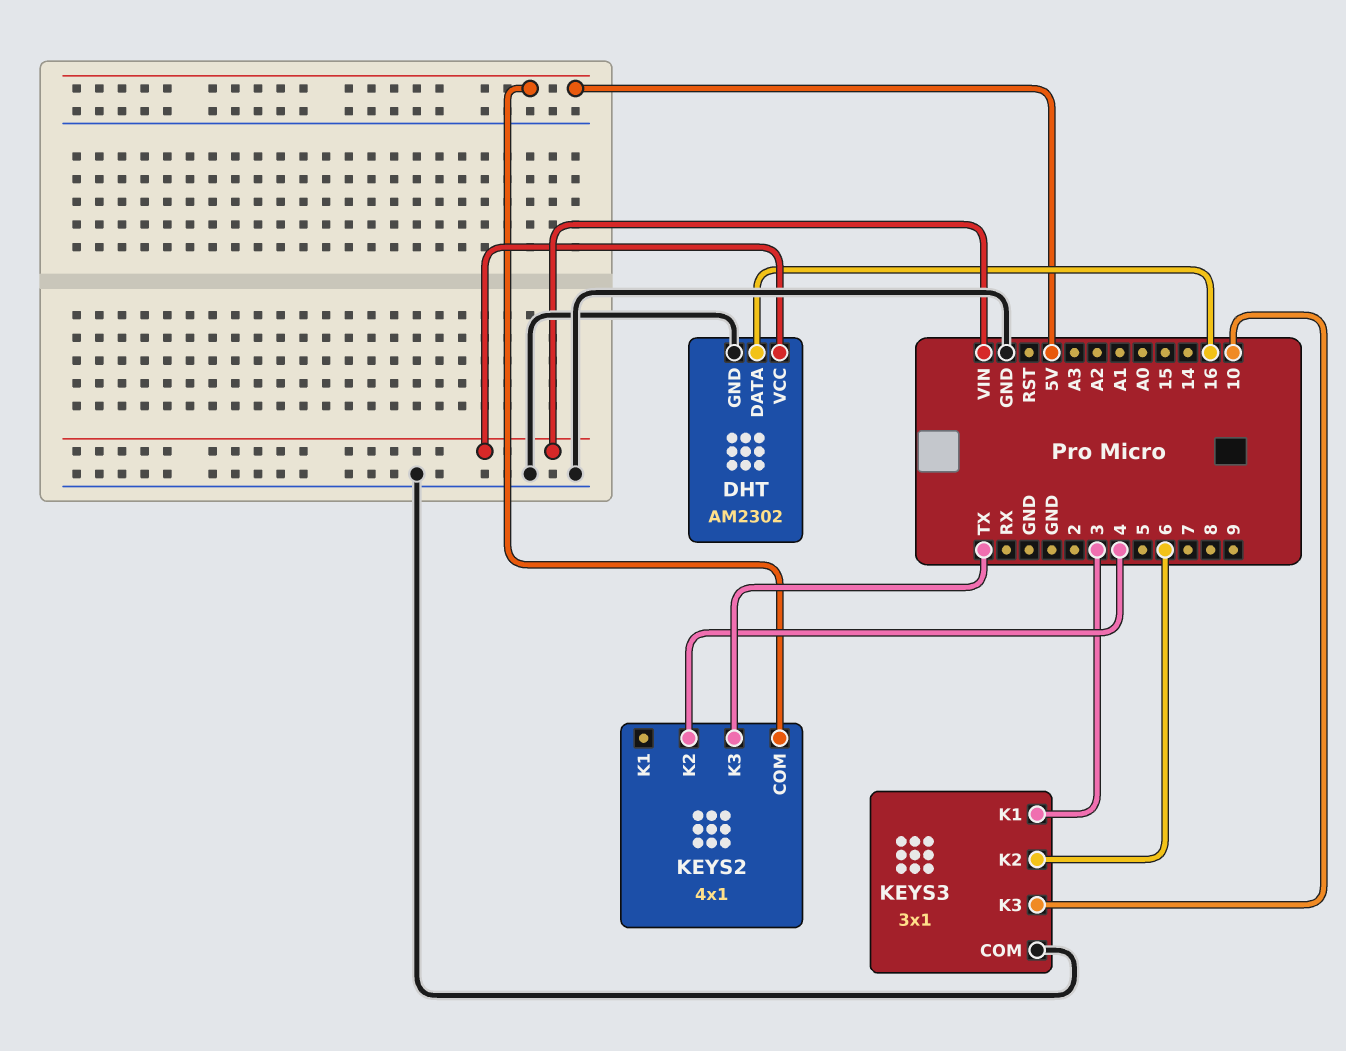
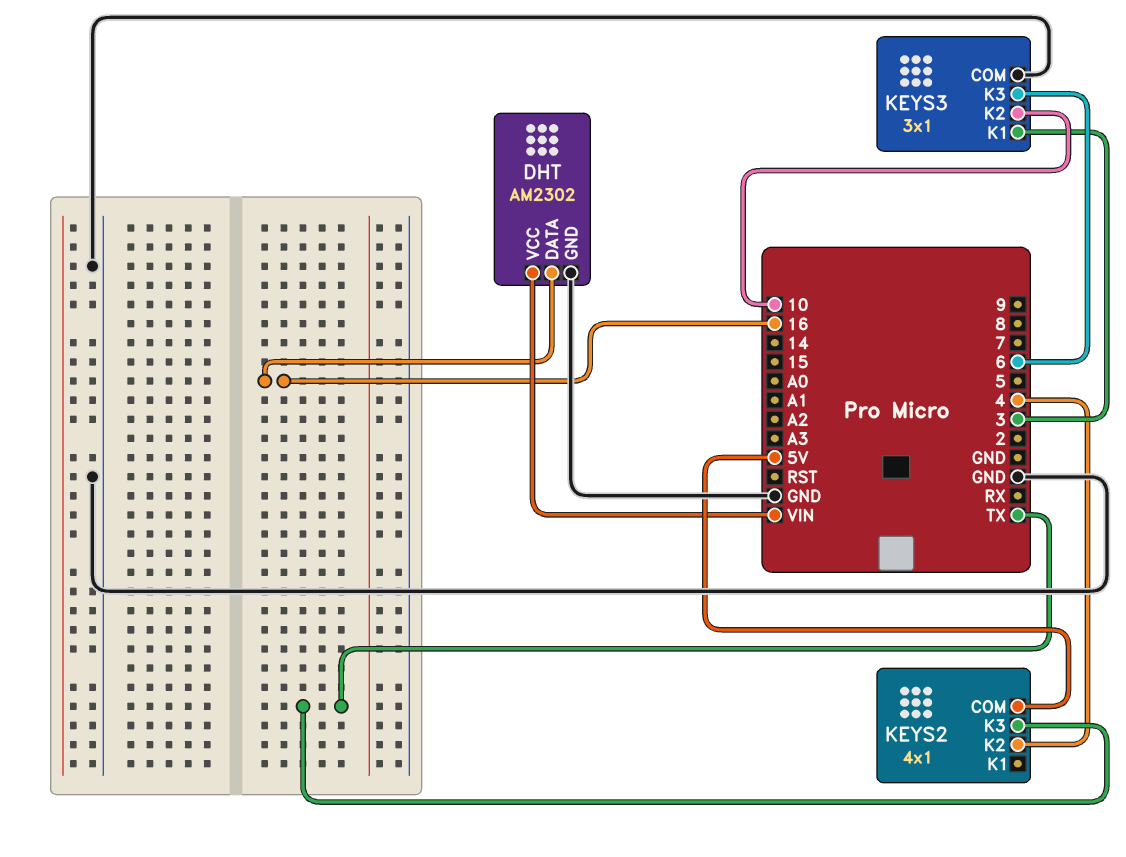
KEYS3 pin K2: 6 -> 10
KEYS3 pin K3: 10 -> 6

